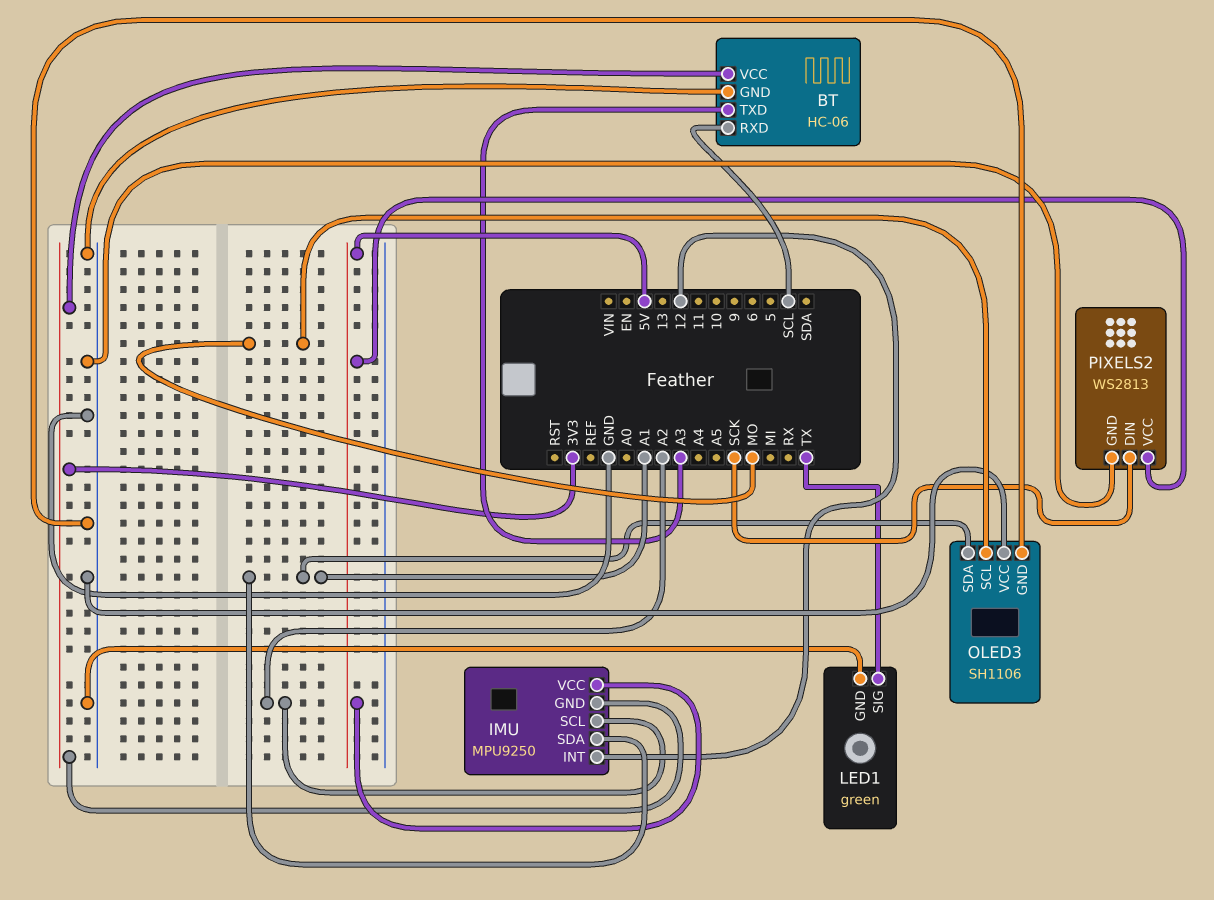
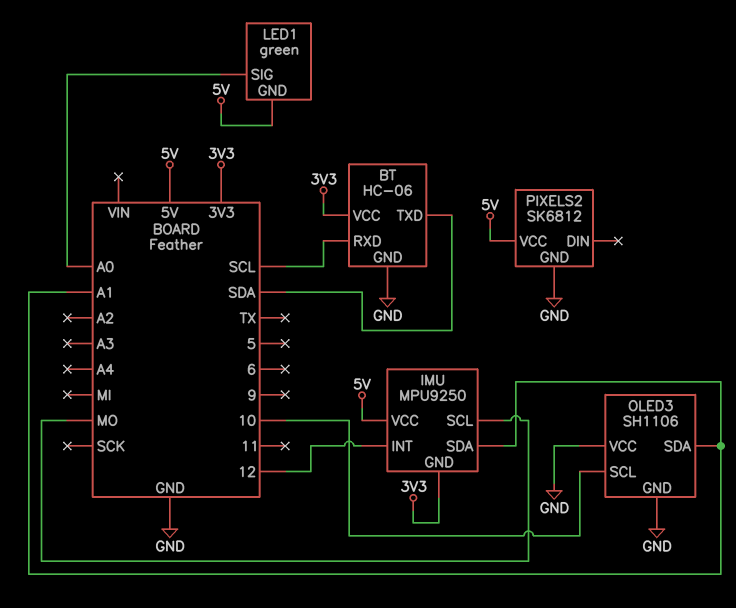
BT pin TXD: A3 -> SDA
IMU pin SCL: A2 -> MO
LED1 pin GND: GND -> 5V
LED1 pin SIG: TX -> A0
OLED3 pin SCL: MO -> 10
PIXELS2: WS2813 -> SK6812
PIXELS2 pin DIN: SCK -> none

